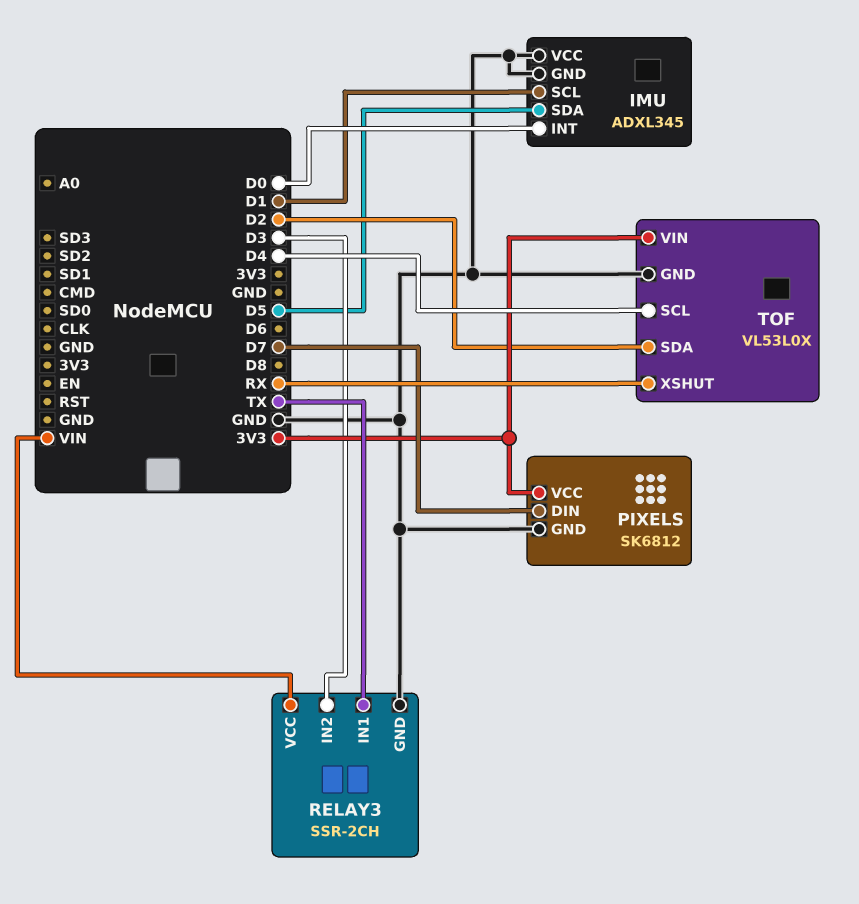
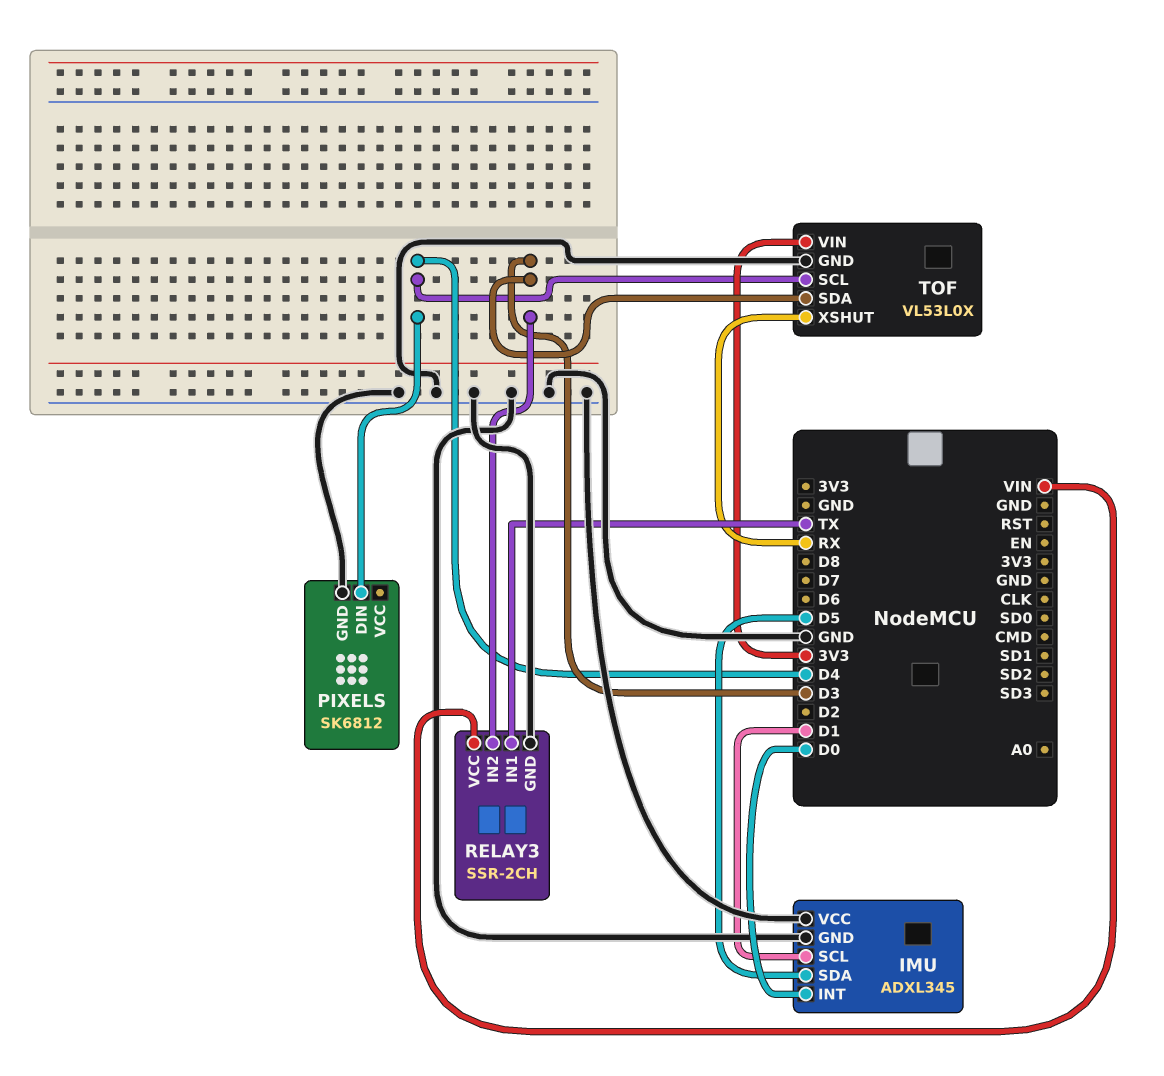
PIXELS pin DIN: D7 -> D4
PIXELS pin VCC: 3V3 -> none
TOF pin SDA: D2 -> D3

